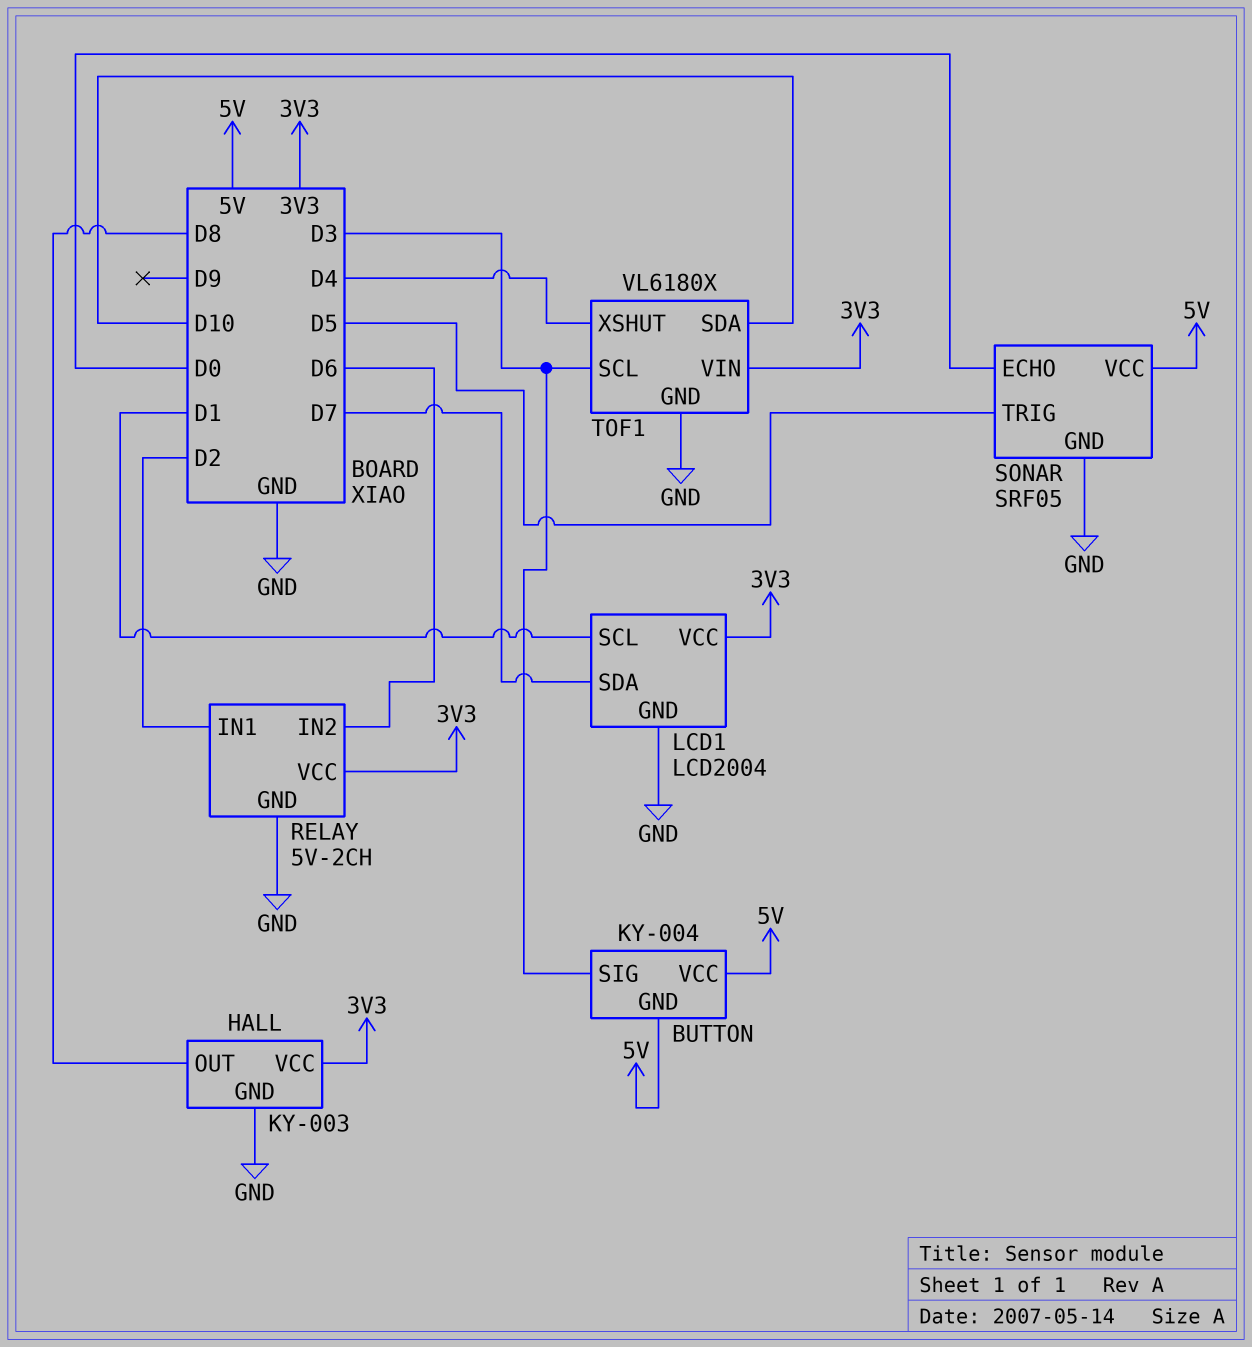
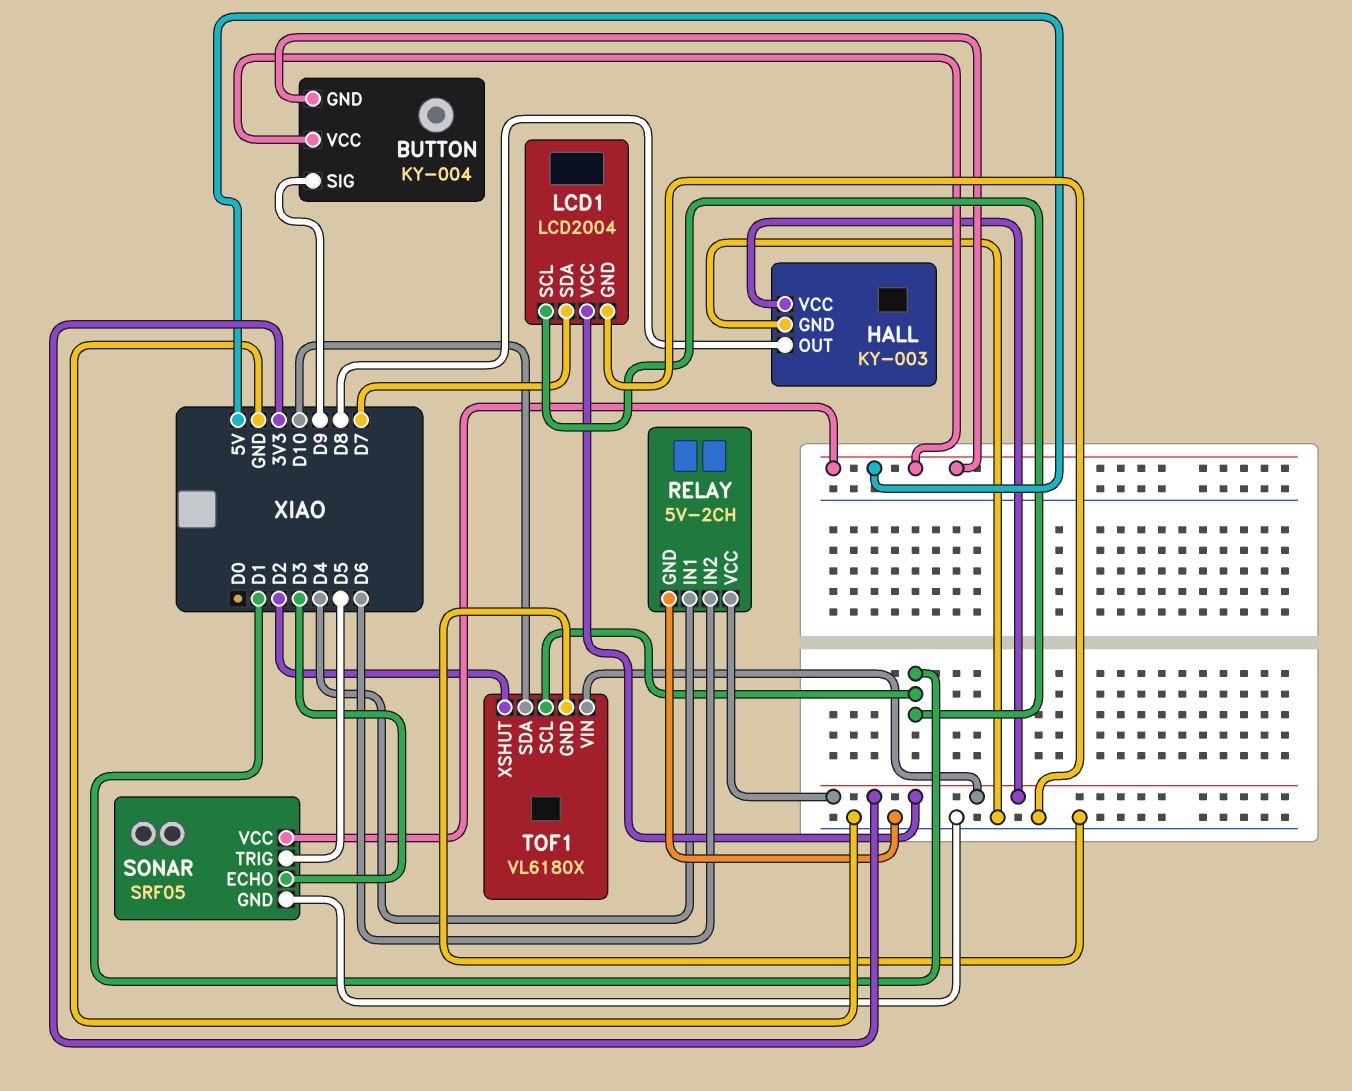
BUTTON pin SIG: D3 -> D9
RELAY pin IN1: D2 -> D4
SONAR pin ECHO: D0 -> D3
TOF1 pin SCL: D3 -> D1
TOF1 pin XSHUT: D4 -> D2

